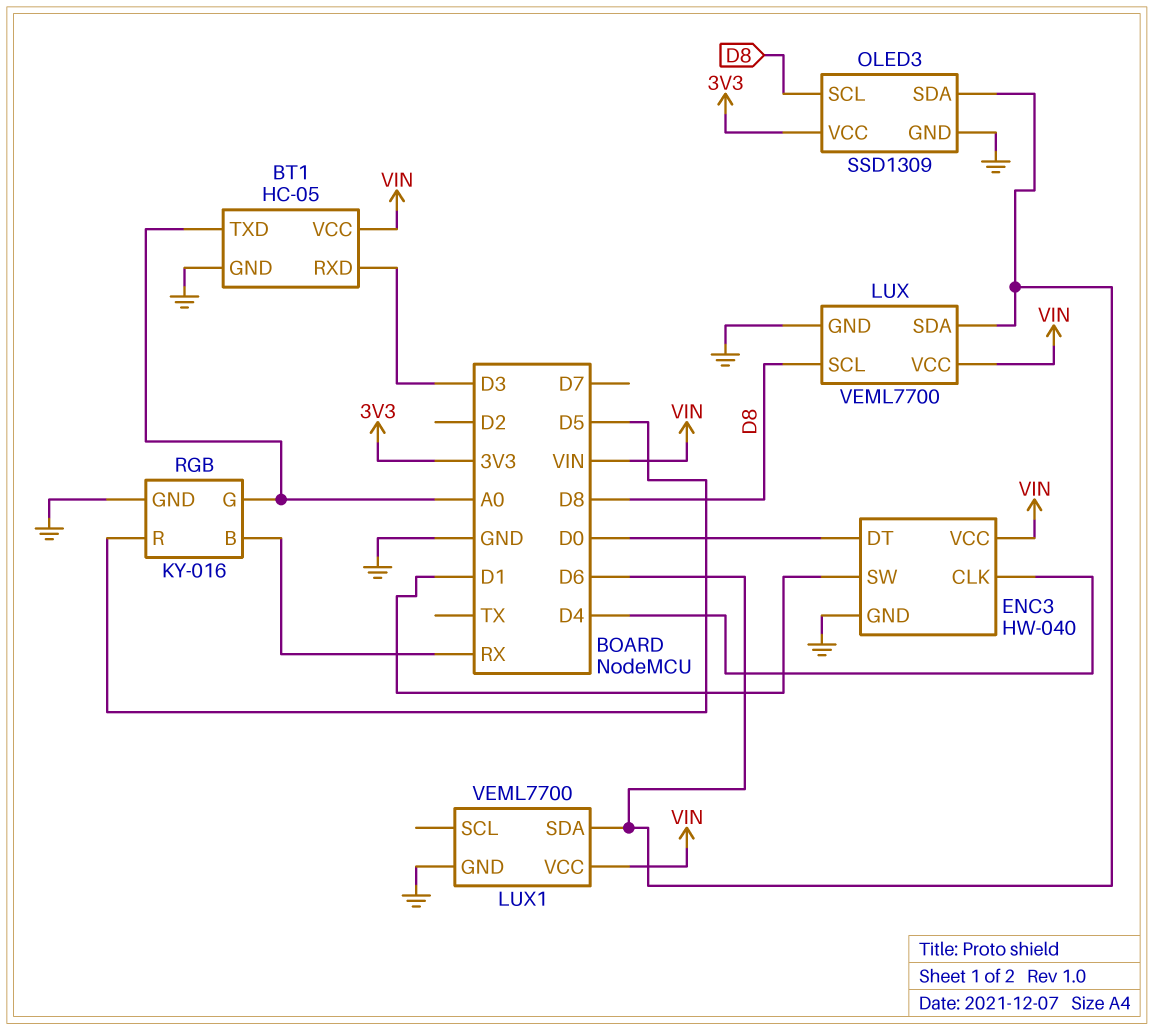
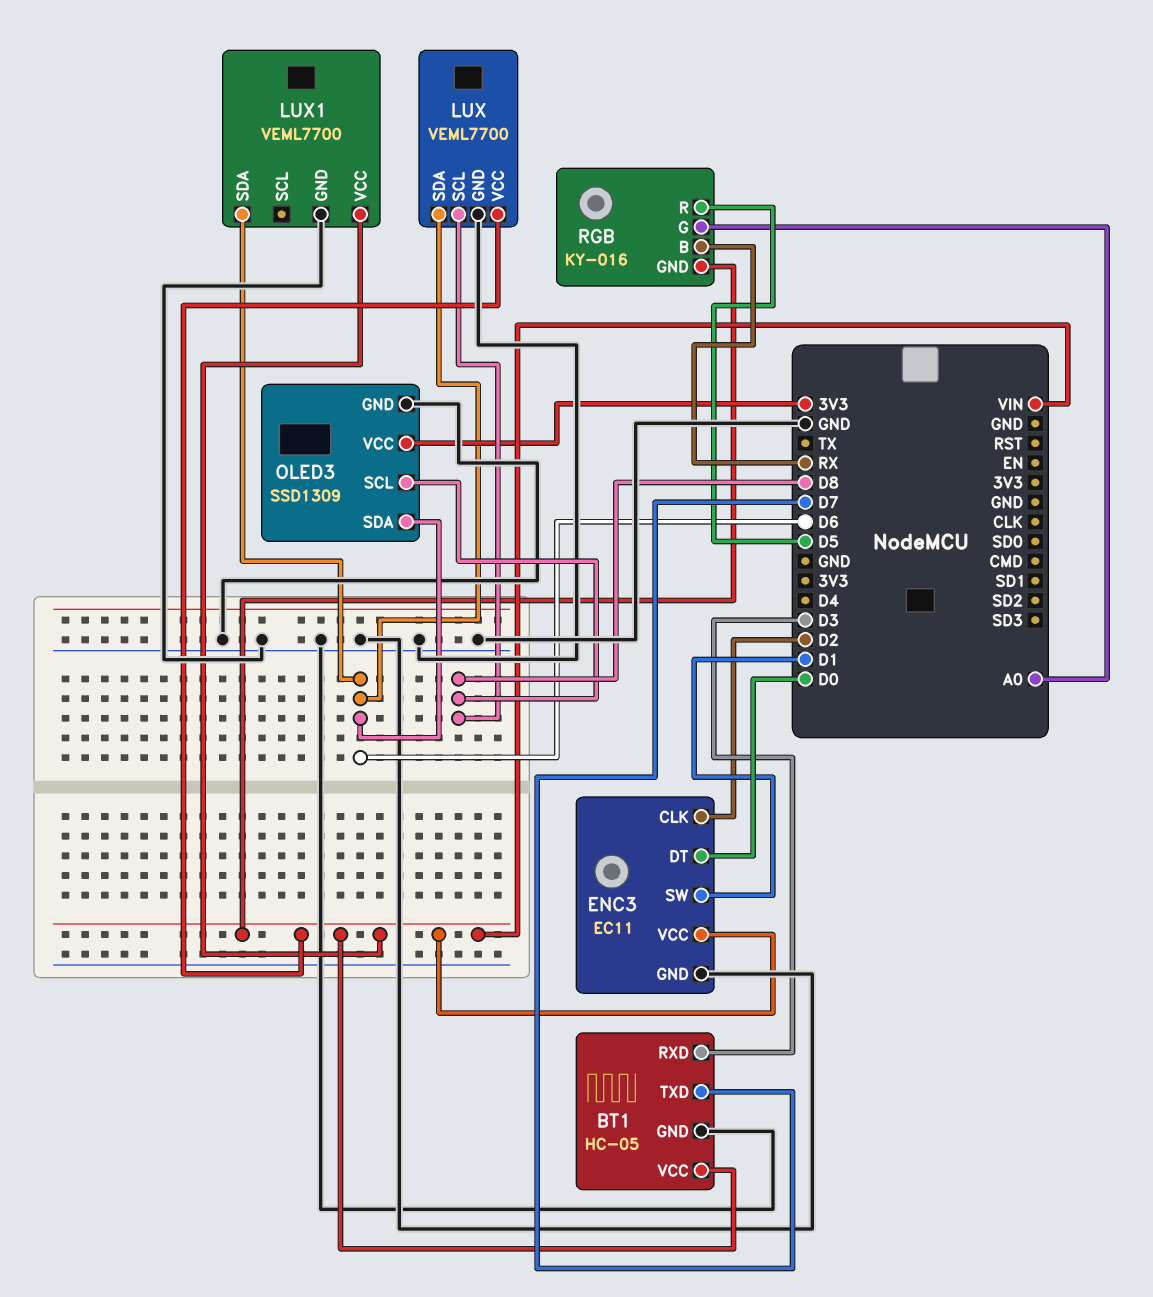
BT1 pin TXD: A0 -> D7
ENC3: HW-040 -> EC11
ENC3 pin CLK: D4 -> D2
RGB pin GND: GND -> VIN

